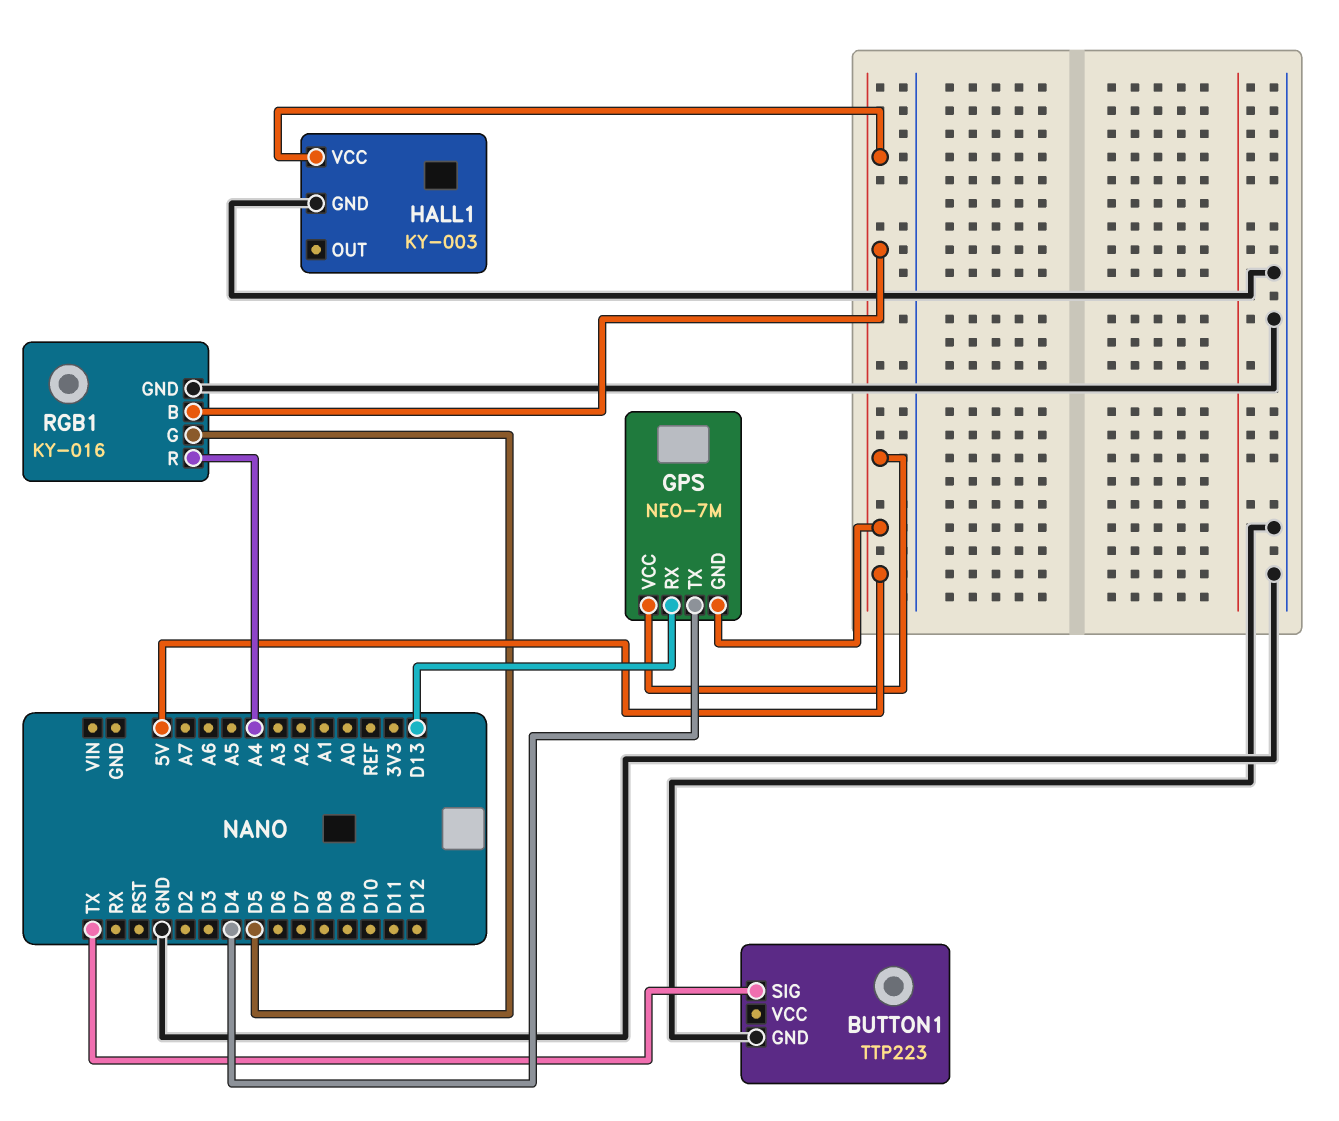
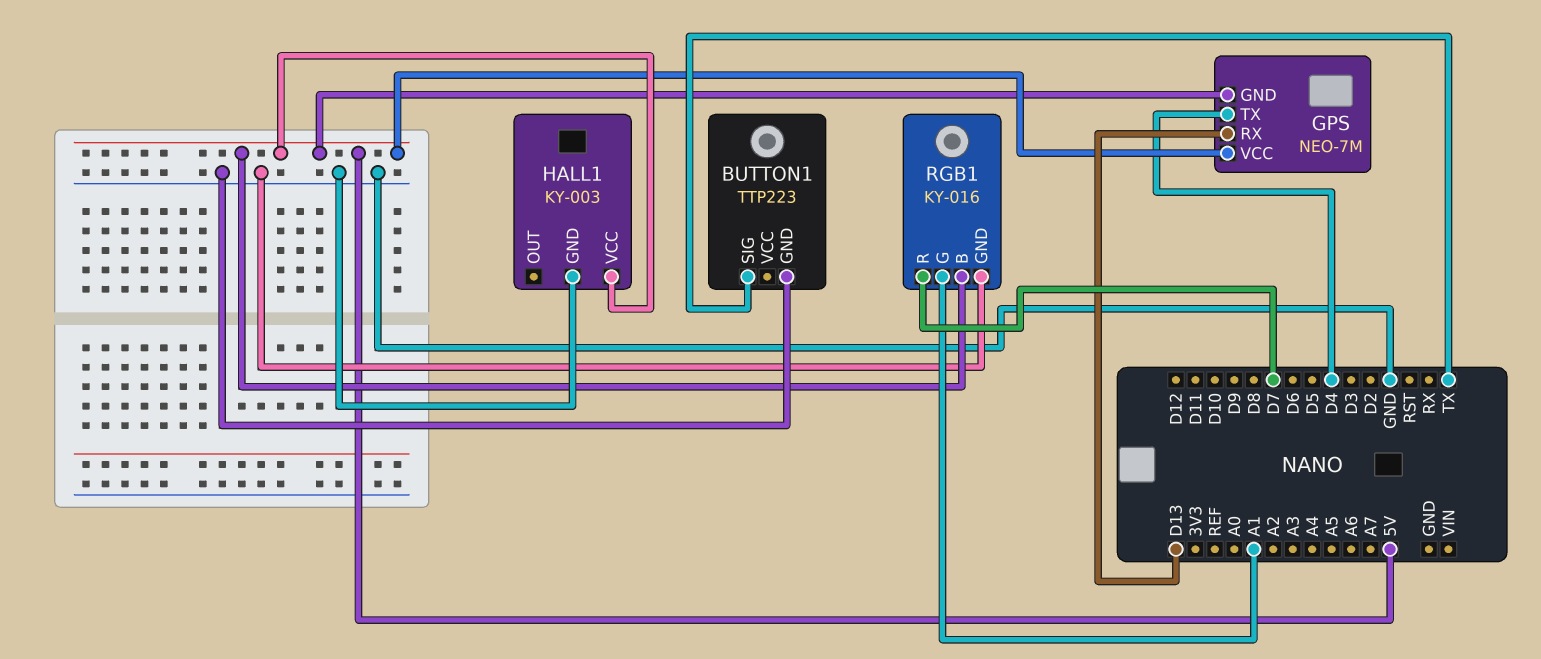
RGB1 pin G: D5 -> A1
RGB1 pin R: A4 -> D7

